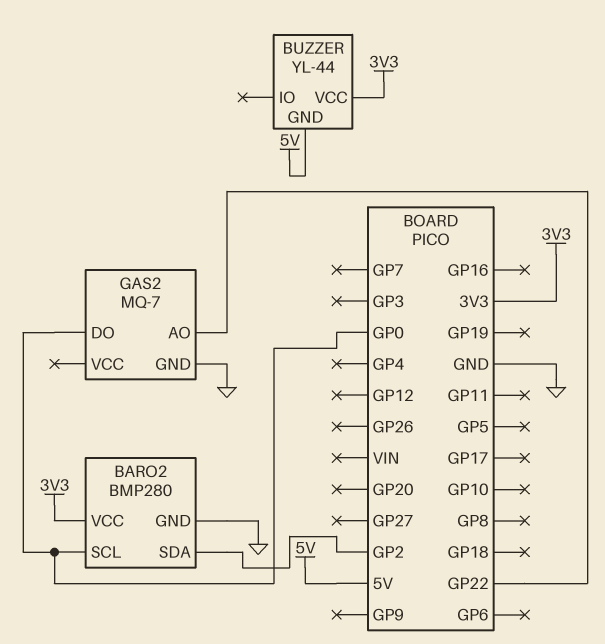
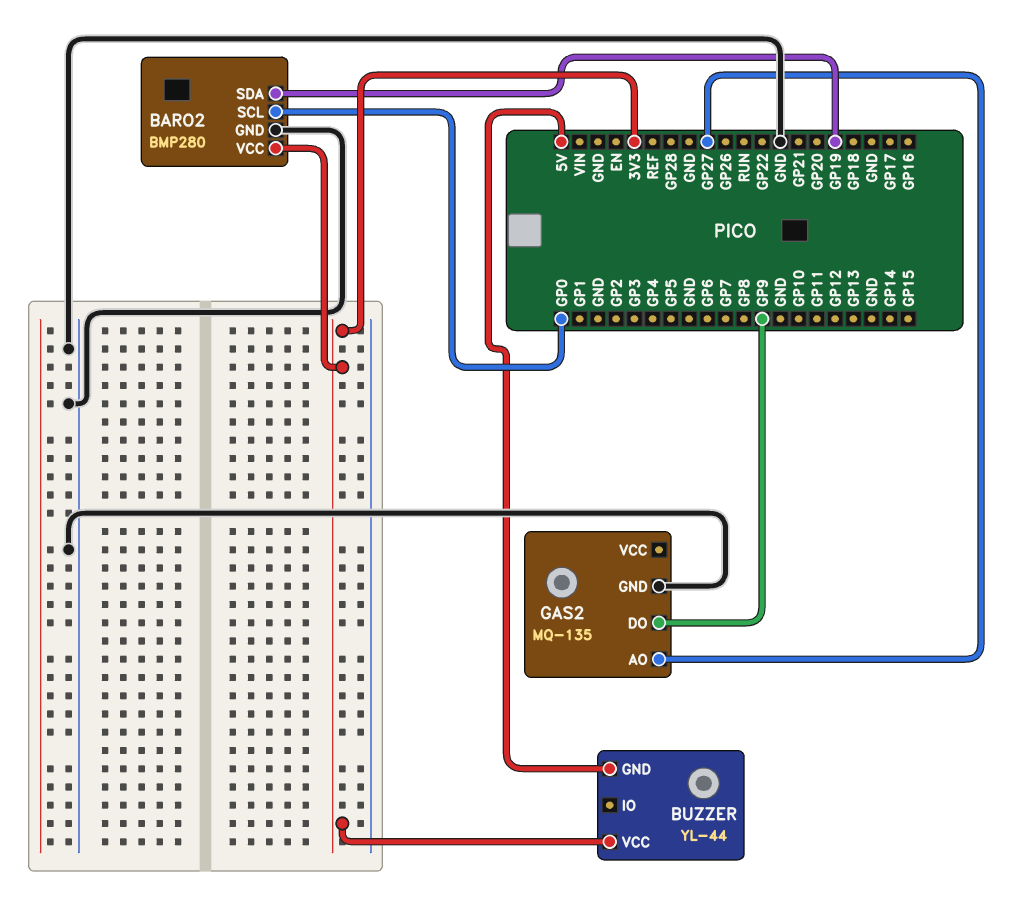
BARO2 pin SDA: GP2 -> GP19
GAS2: MQ-7 -> MQ-135
GAS2 pin AO: GP22 -> GP27
GAS2 pin DO: GP0 -> GP9

